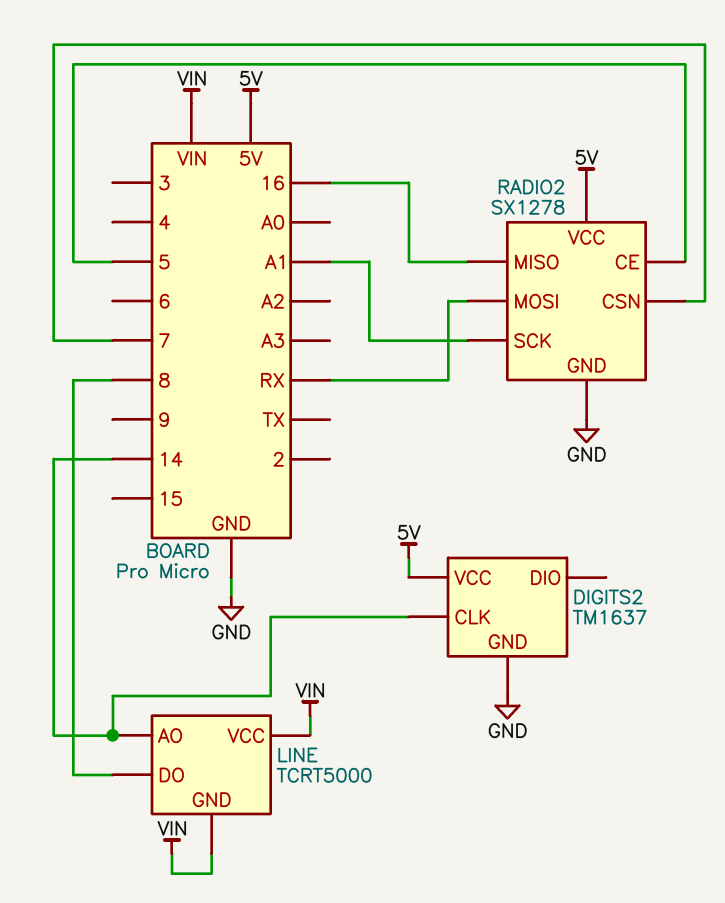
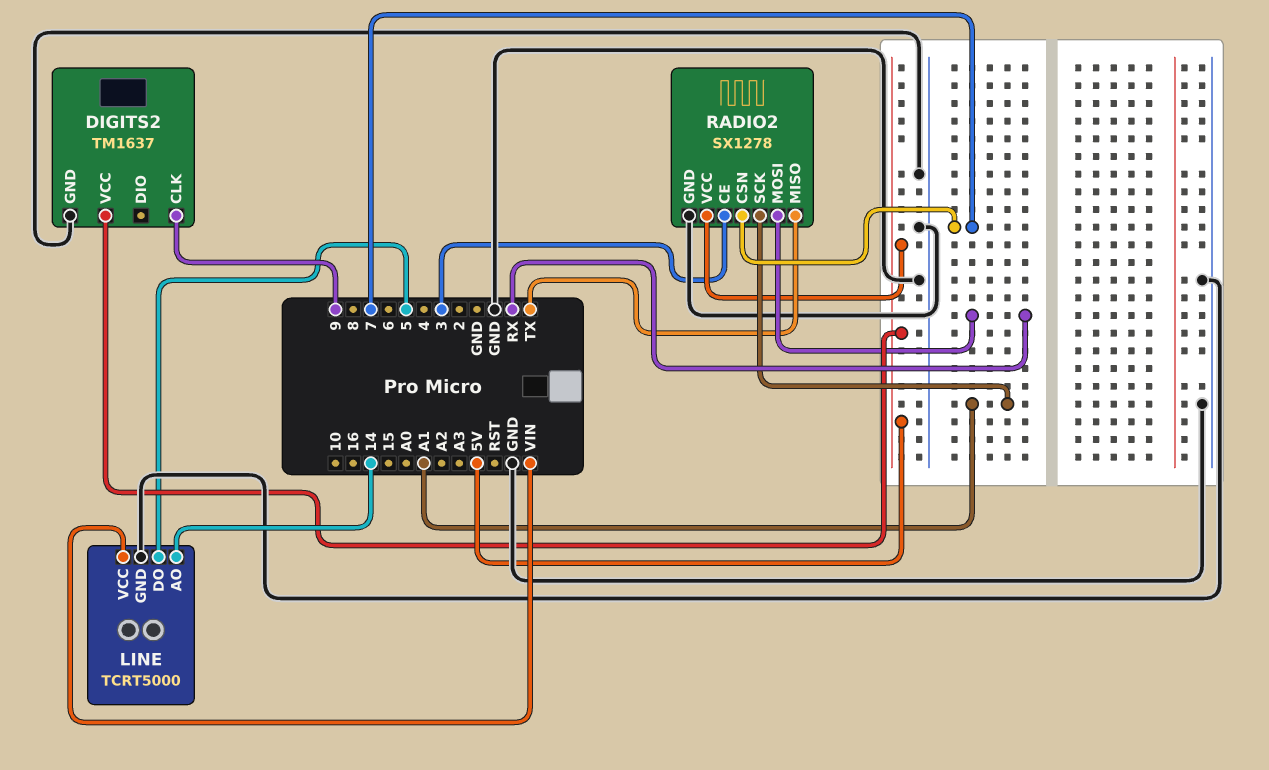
DIGITS2 pin CLK: 14 -> 9
LINE pin DO: 8 -> 5
LINE pin GND: VIN -> GND
RADIO2 pin CE: 5 -> 3
RADIO2 pin MISO: 16 -> TX

